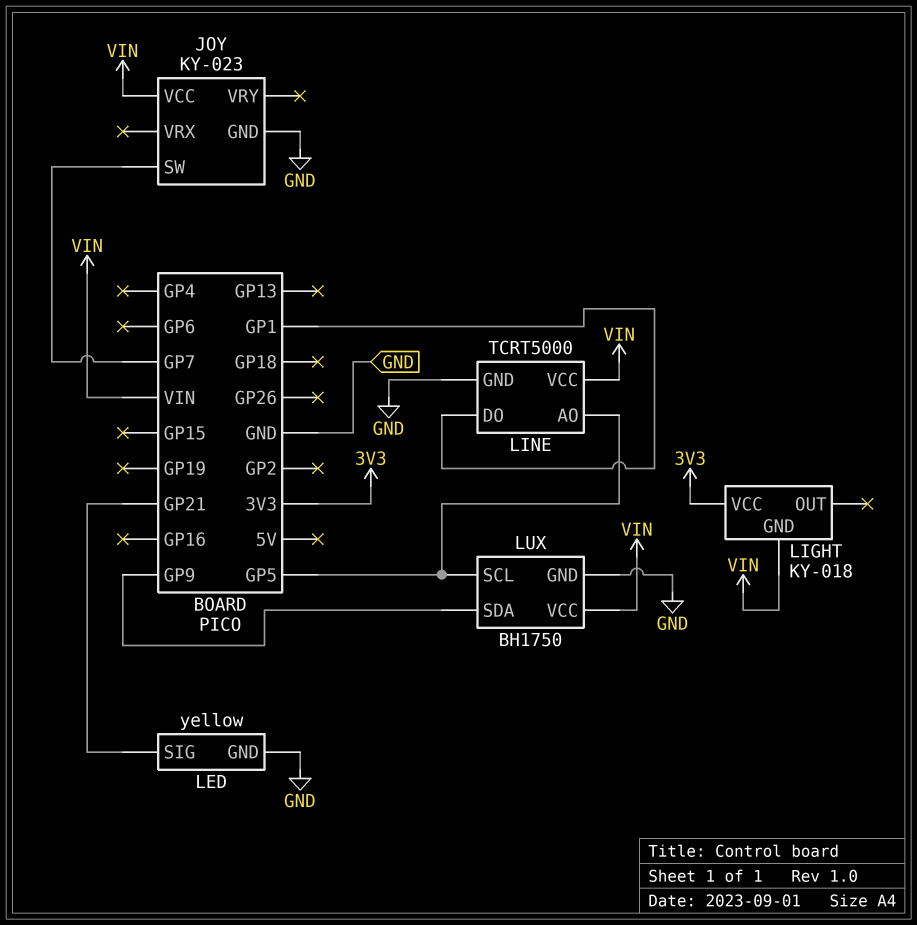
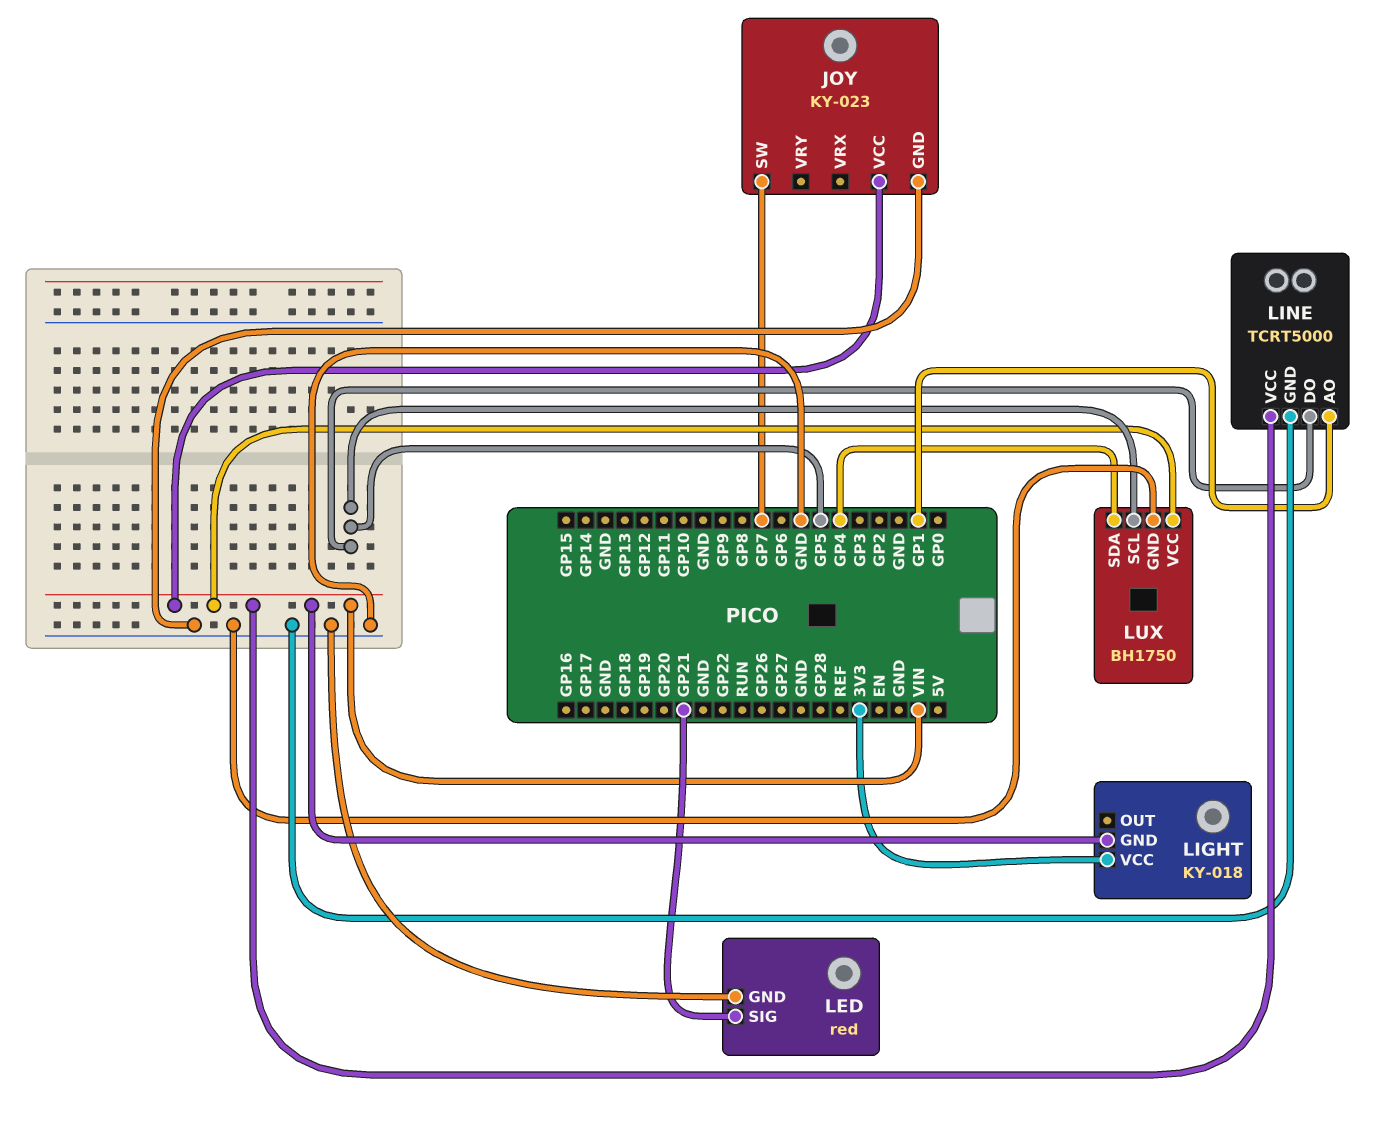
LED: yellow -> red
LINE pin AO: GP5 -> GP1
LINE pin DO: GP1 -> GP5
LUX pin SDA: GP9 -> GP4

